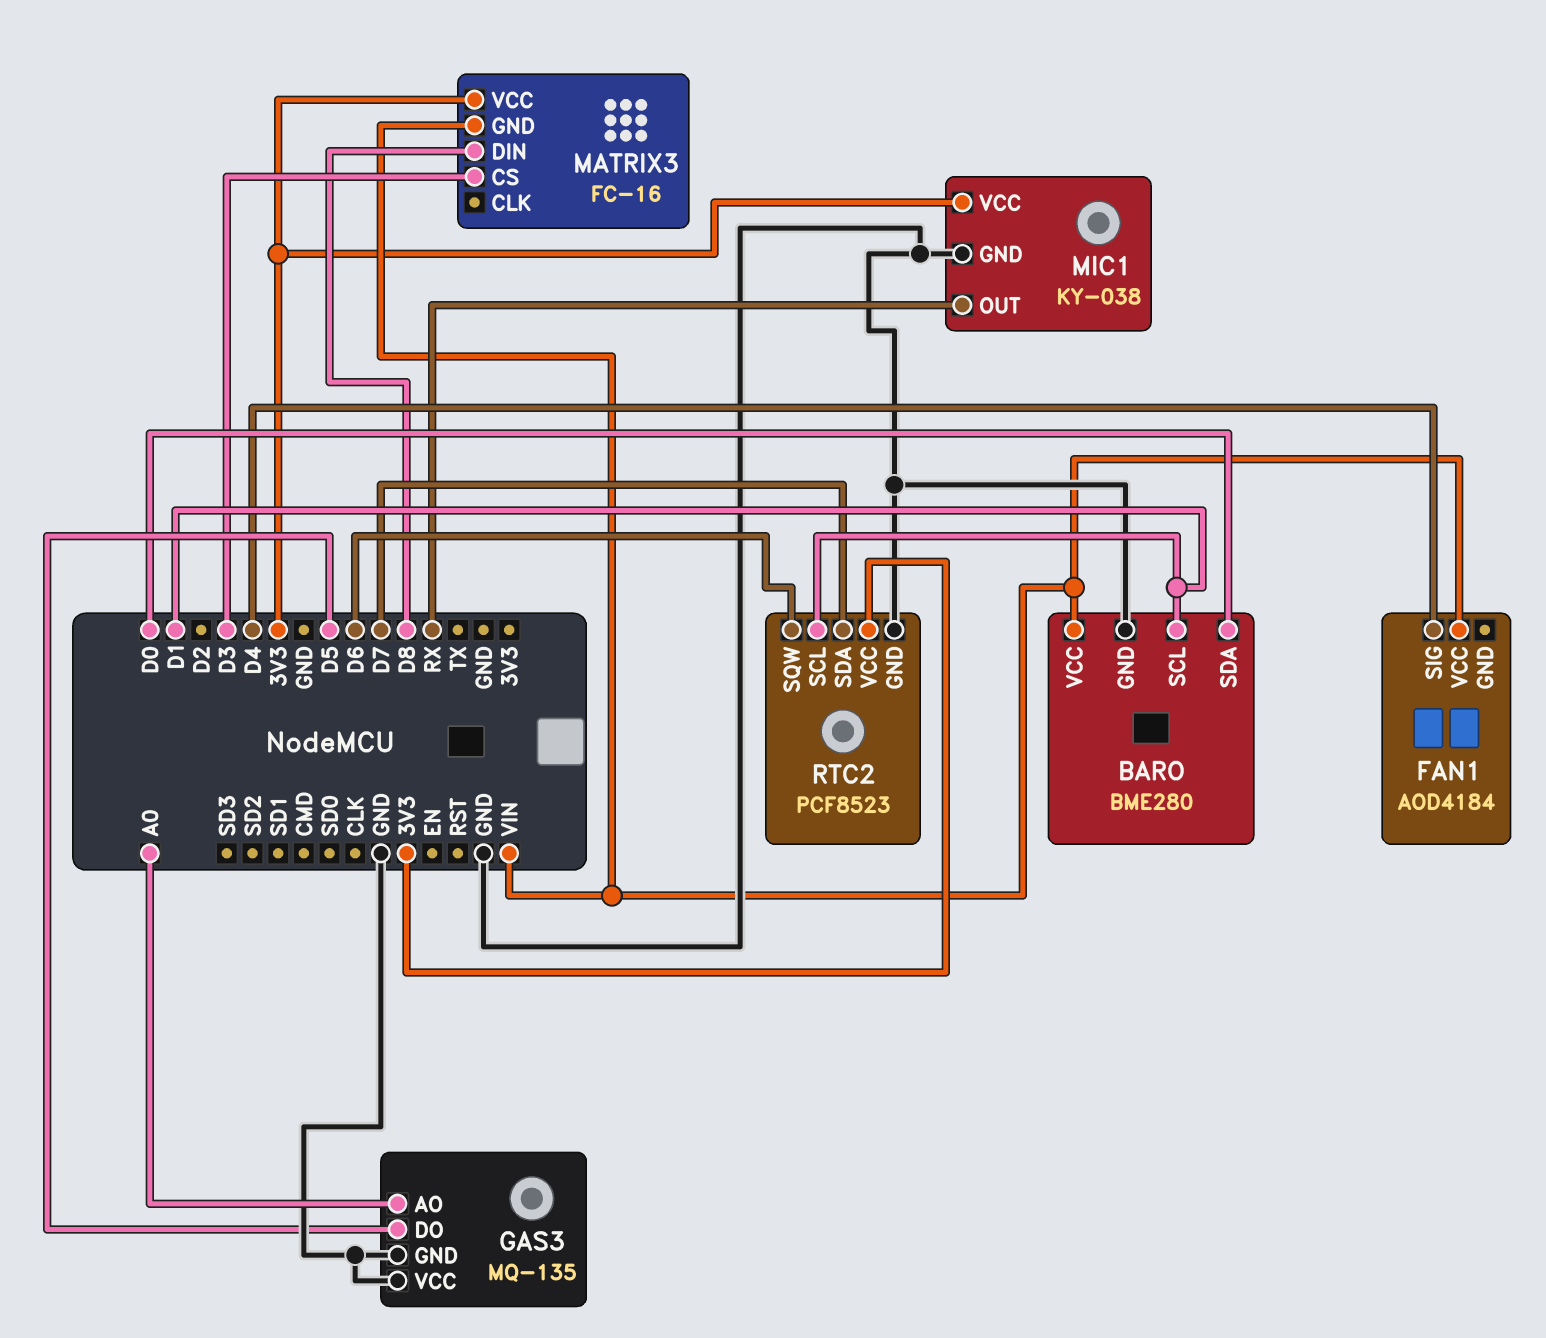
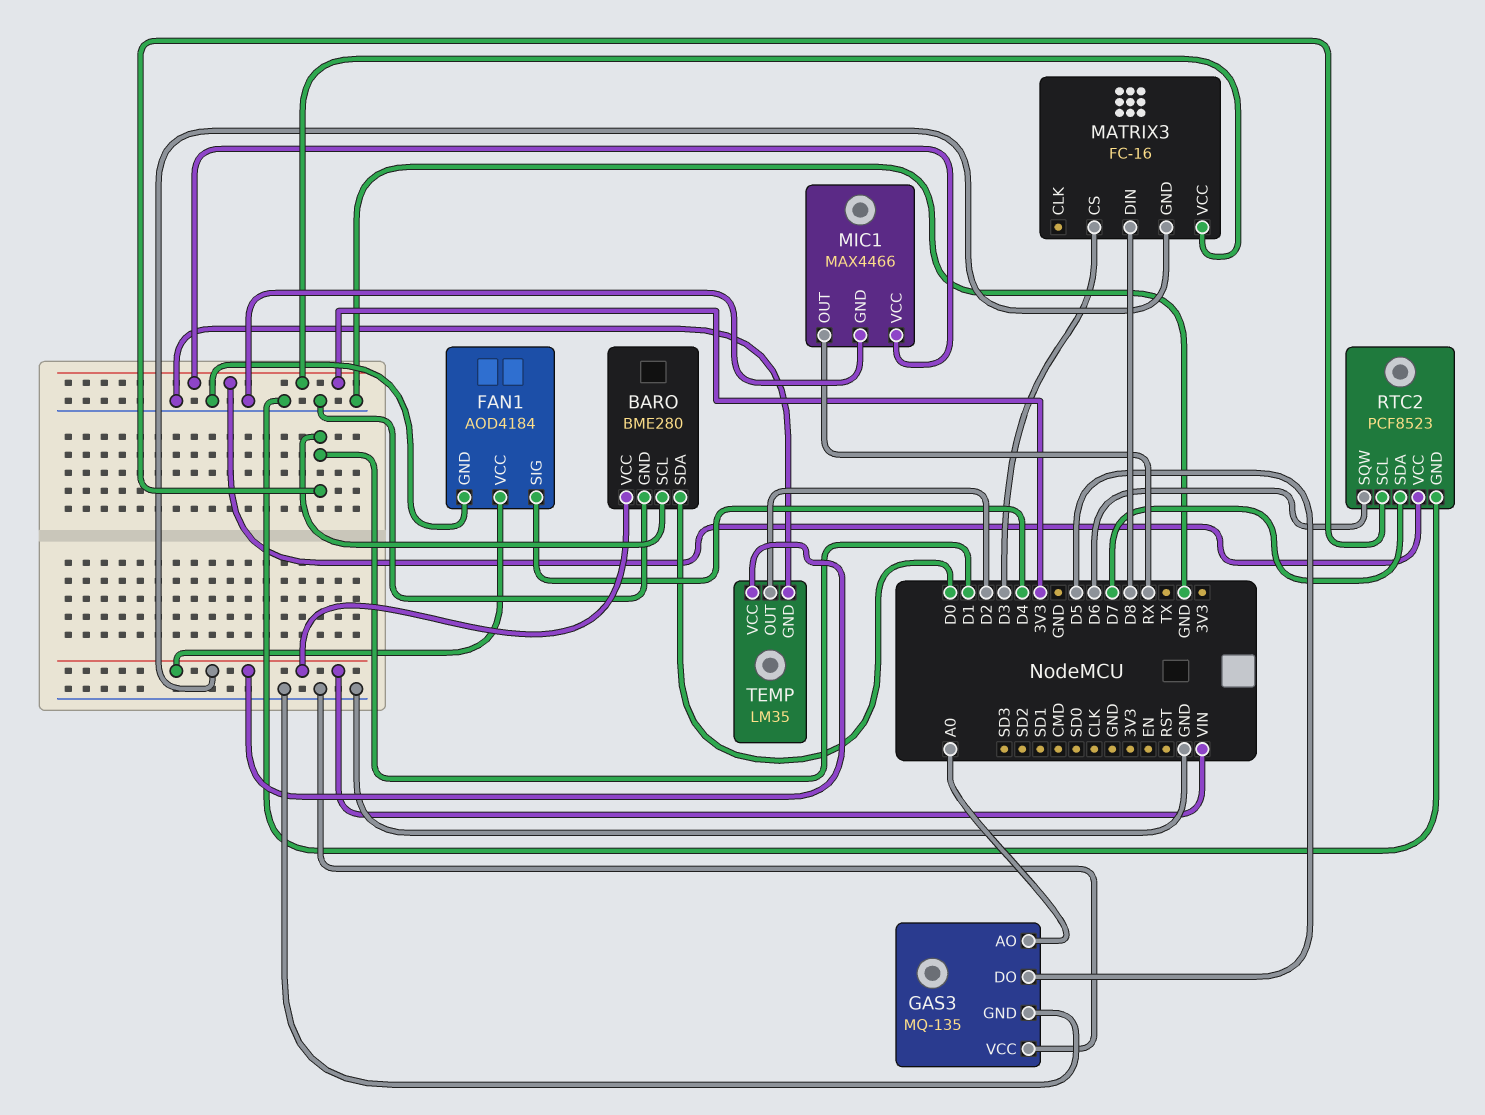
FAN1 pin GND: none -> GND
MIC1: KY-038 -> MAX4466
TEMP: none -> LM35
TEMP pin GND: none -> GND
TEMP pin OUT: none -> D2
TEMP pin VCC: none -> VIN

